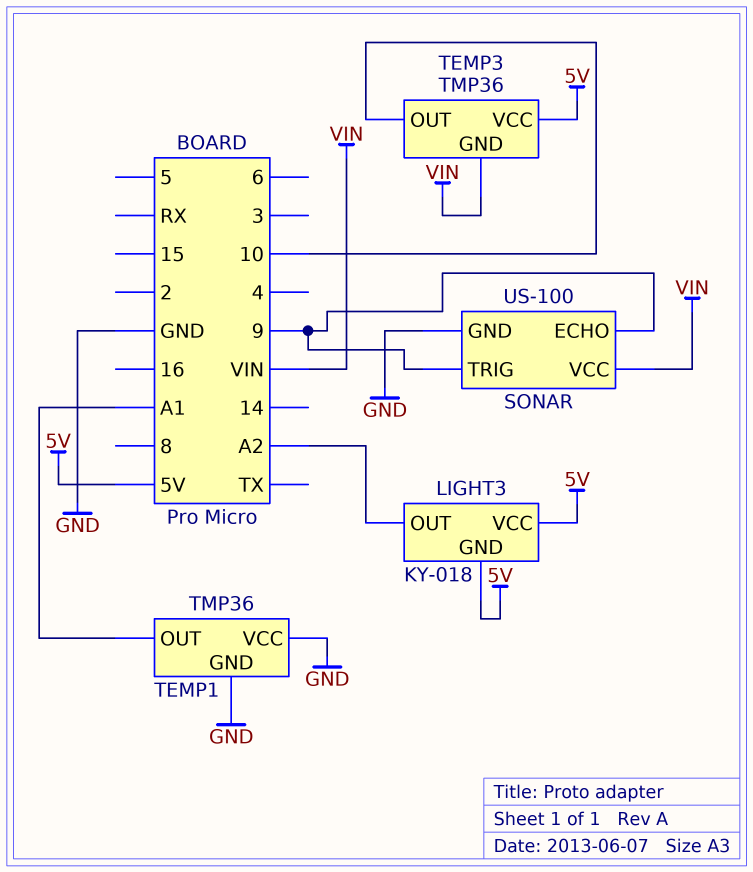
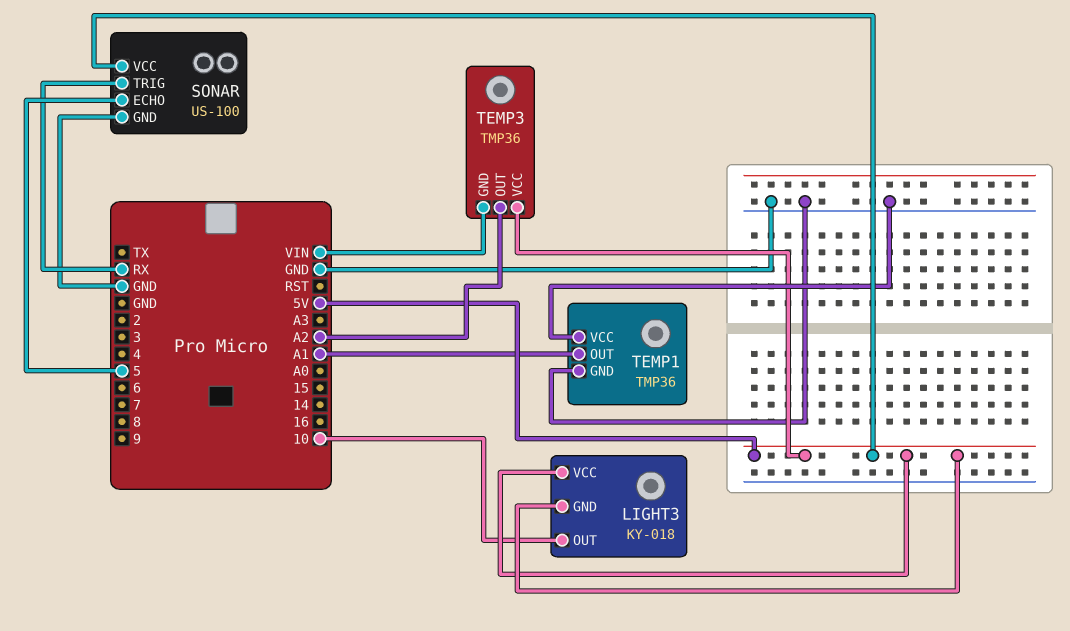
LIGHT3 pin OUT: A2 -> 10
SONAR pin ECHO: 9 -> 5
SONAR pin TRIG: 9 -> RX
SONAR pin VCC: VIN -> 5V
TEMP3 pin OUT: 10 -> A2

